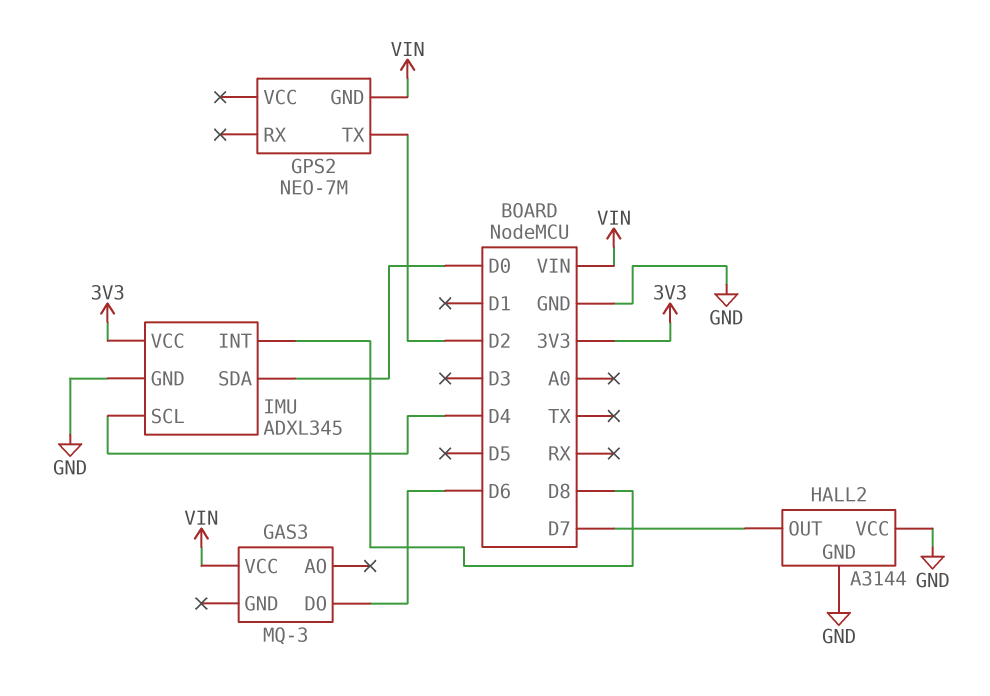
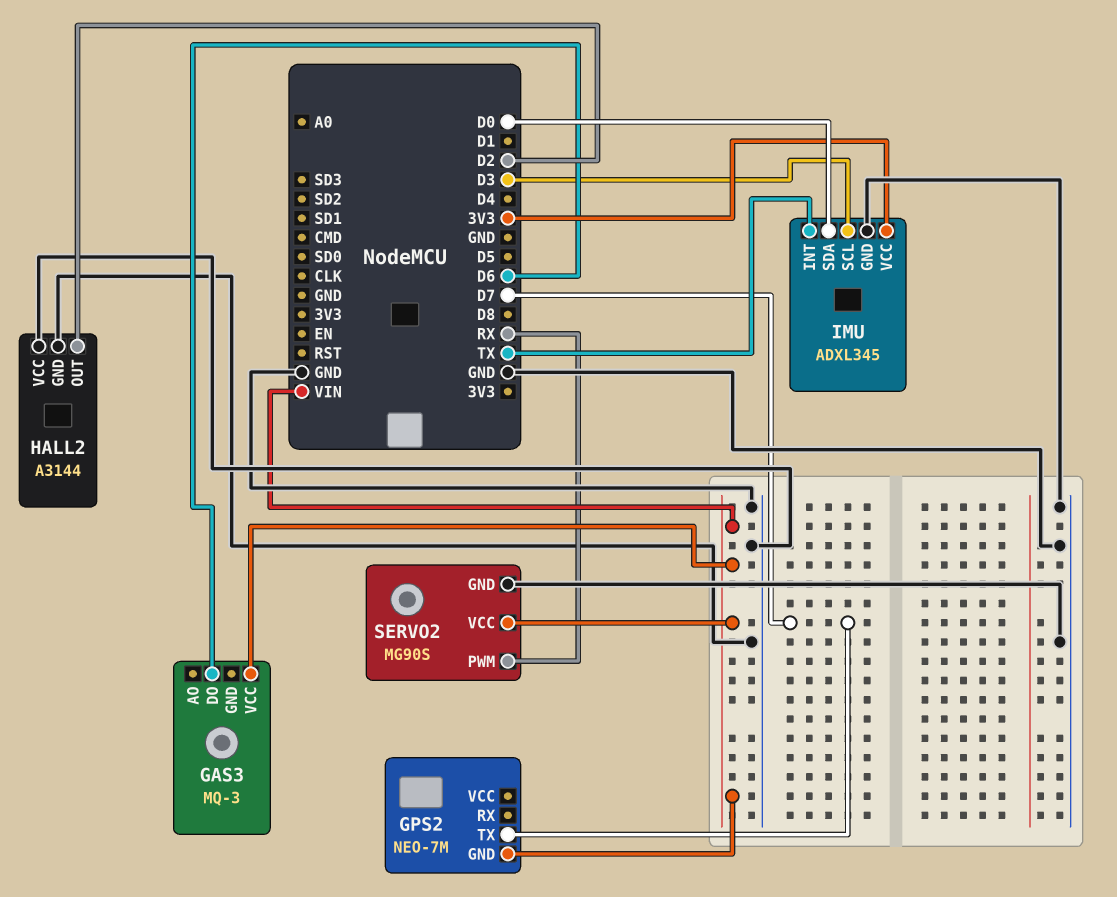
GPS2 pin TX: D2 -> D7
HALL2 pin OUT: D7 -> D2
IMU pin INT: D8 -> TX
IMU pin SCL: D4 -> D3
SERVO2: none -> MG90S
SERVO2 pin GND: none -> GND
SERVO2 pin PWM: none -> RX
SERVO2 pin VCC: none -> VIN

